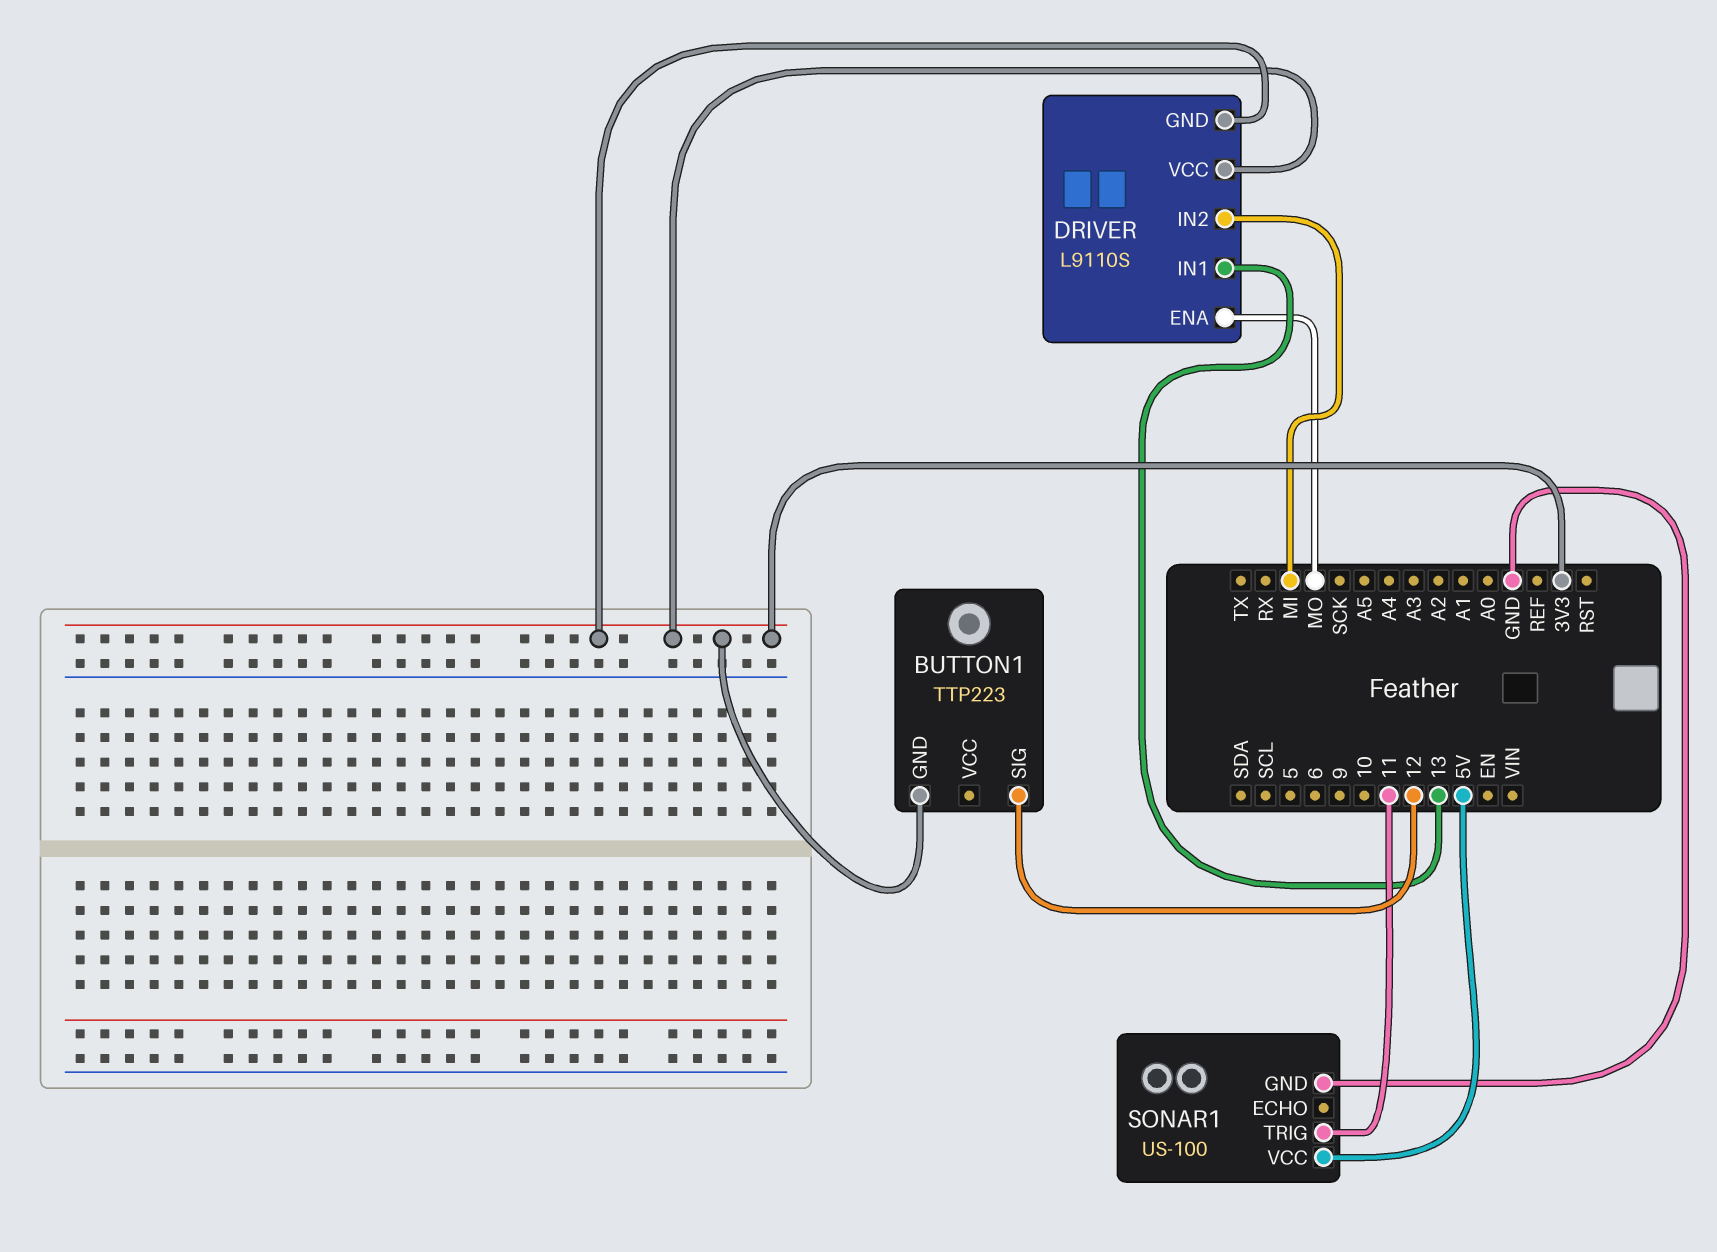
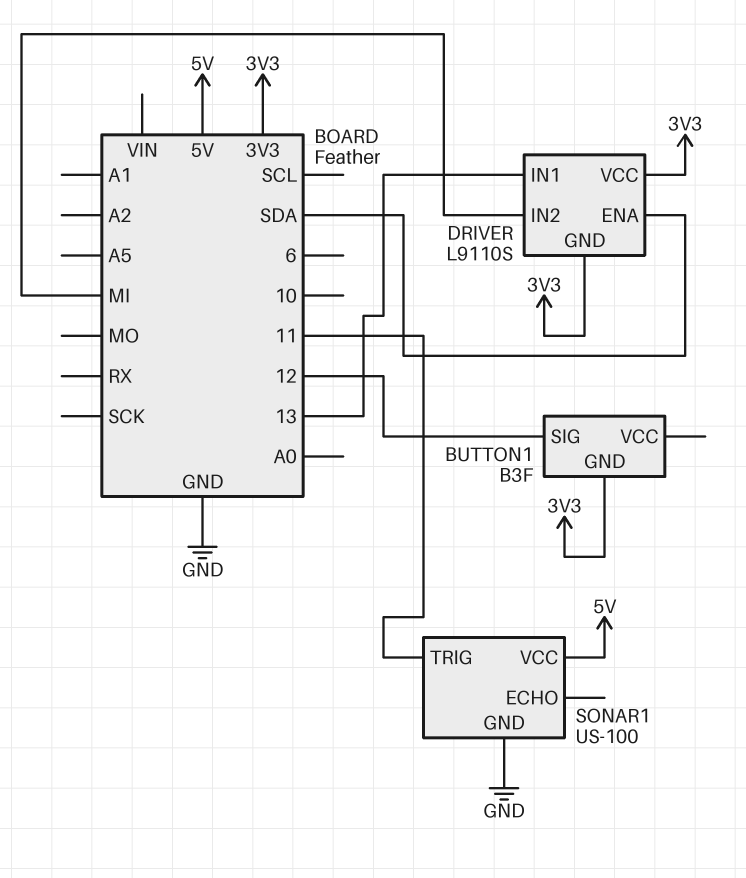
BUTTON1: TTP223 -> B3F
DRIVER pin ENA: MO -> SDA

